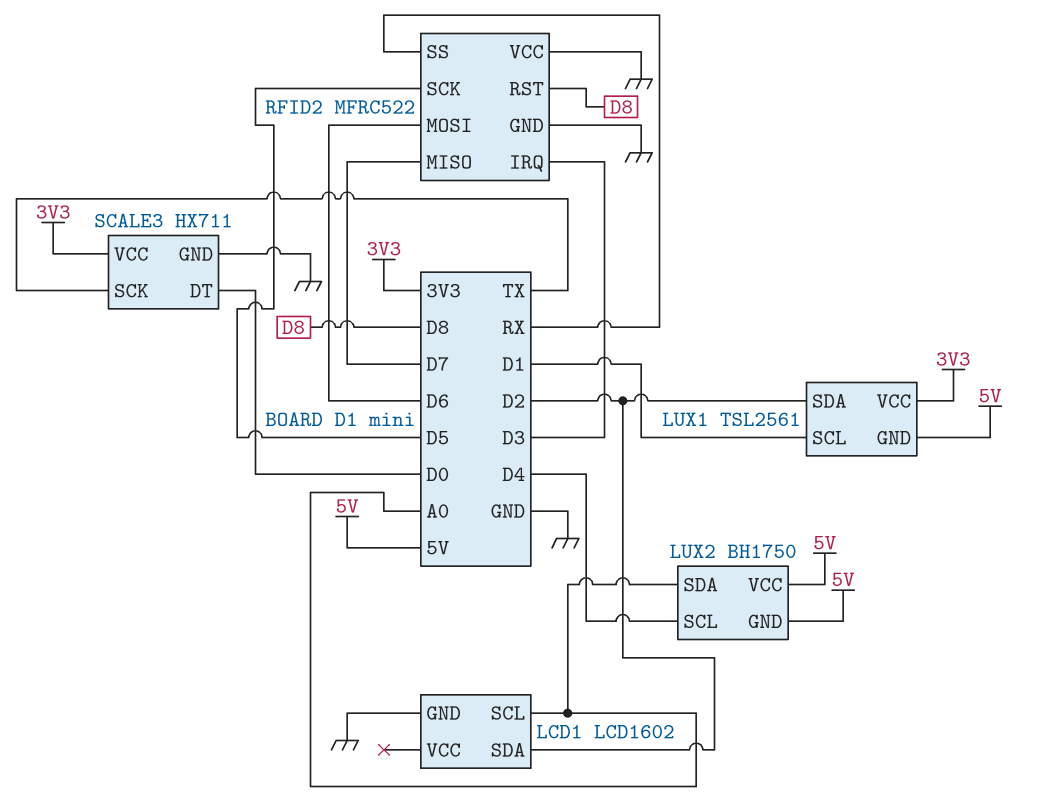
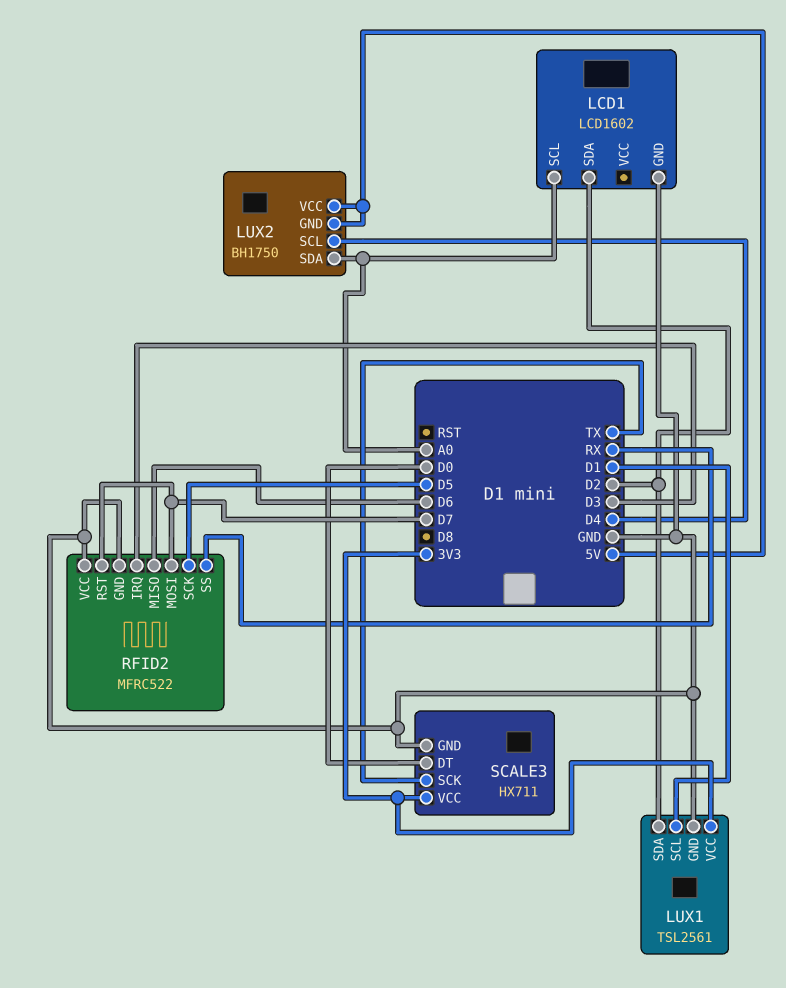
LUX1 pin GND: 5V -> GND
RFID2 pin MISO: D7 -> D6
RFID2 pin MOSI: D6 -> D7
RFID2 pin RST: D8 -> D7

